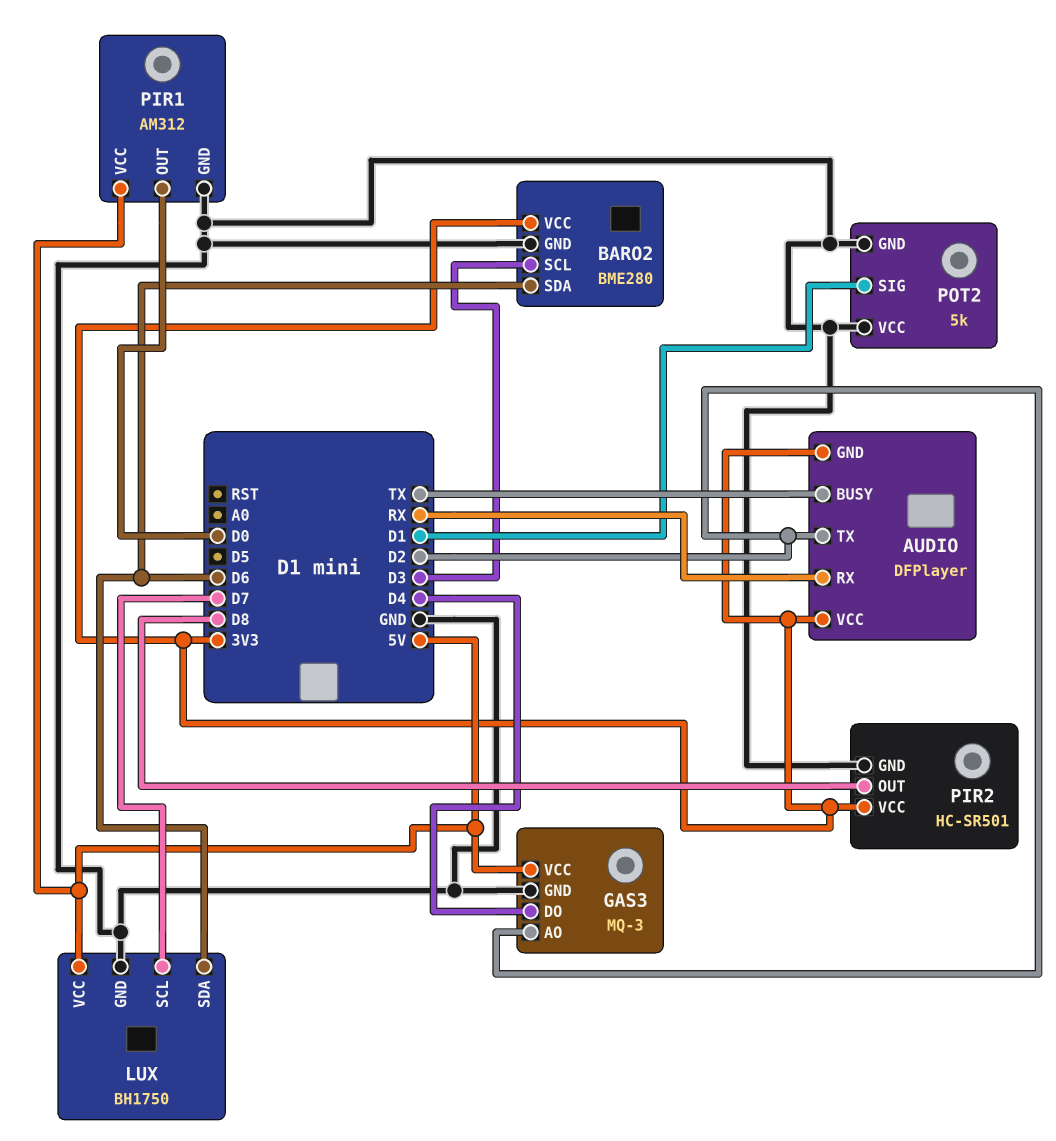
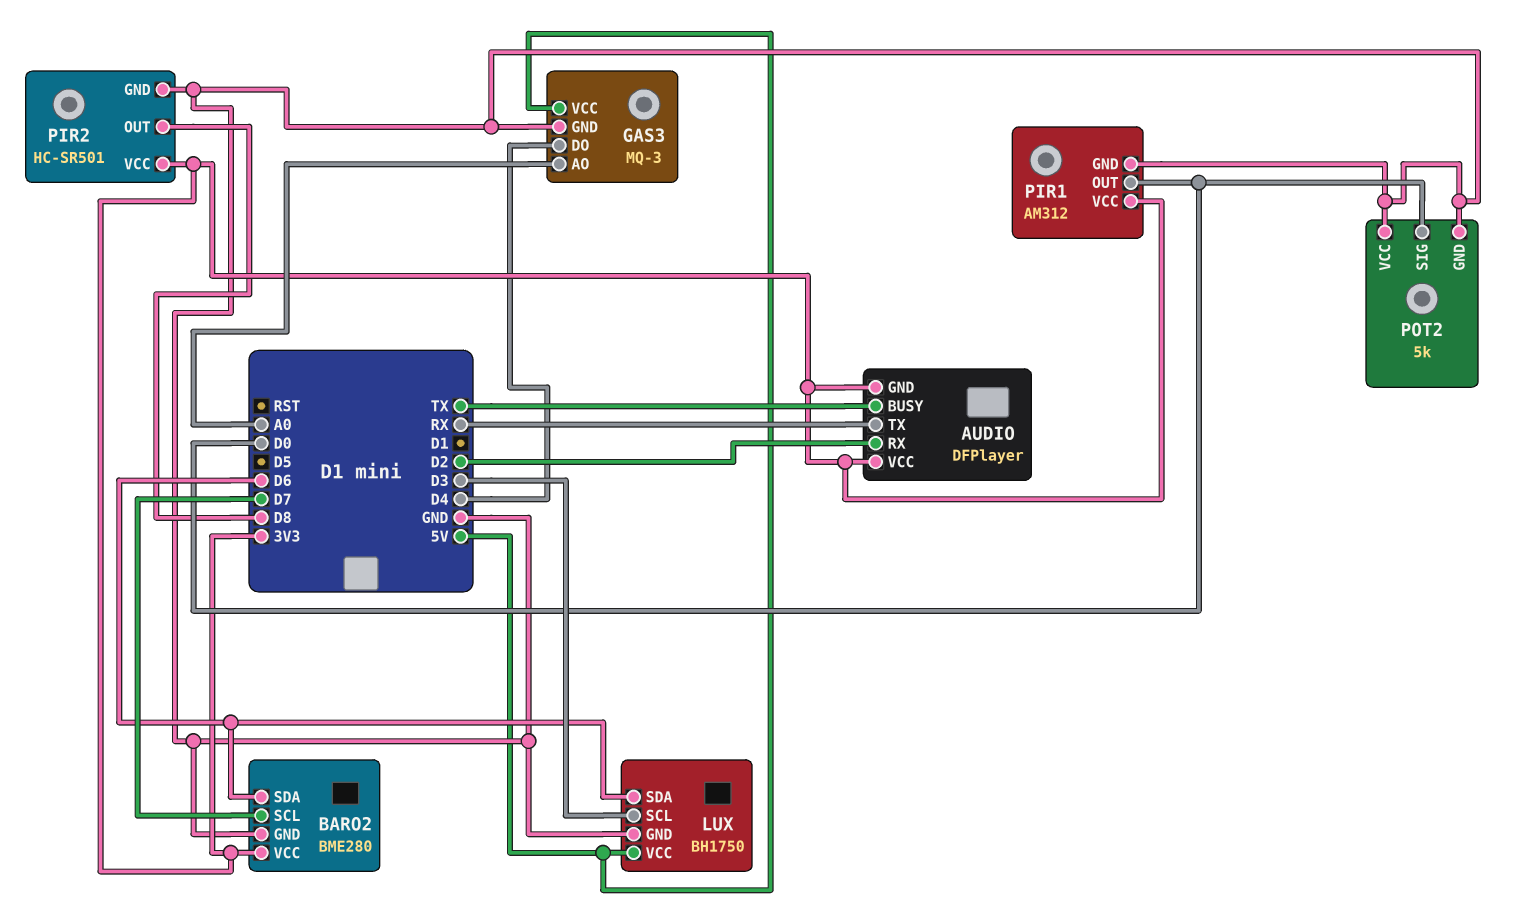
AUDIO pin RX: RX -> D2
AUDIO pin TX: D2 -> RX
BARO2 pin SCL: D3 -> D7
GAS3 pin AO: D2 -> A0
LUX pin SCL: D7 -> D3
PIR1 pin VCC: 5V -> 3V3
POT2 pin SIG: D1 -> D0

